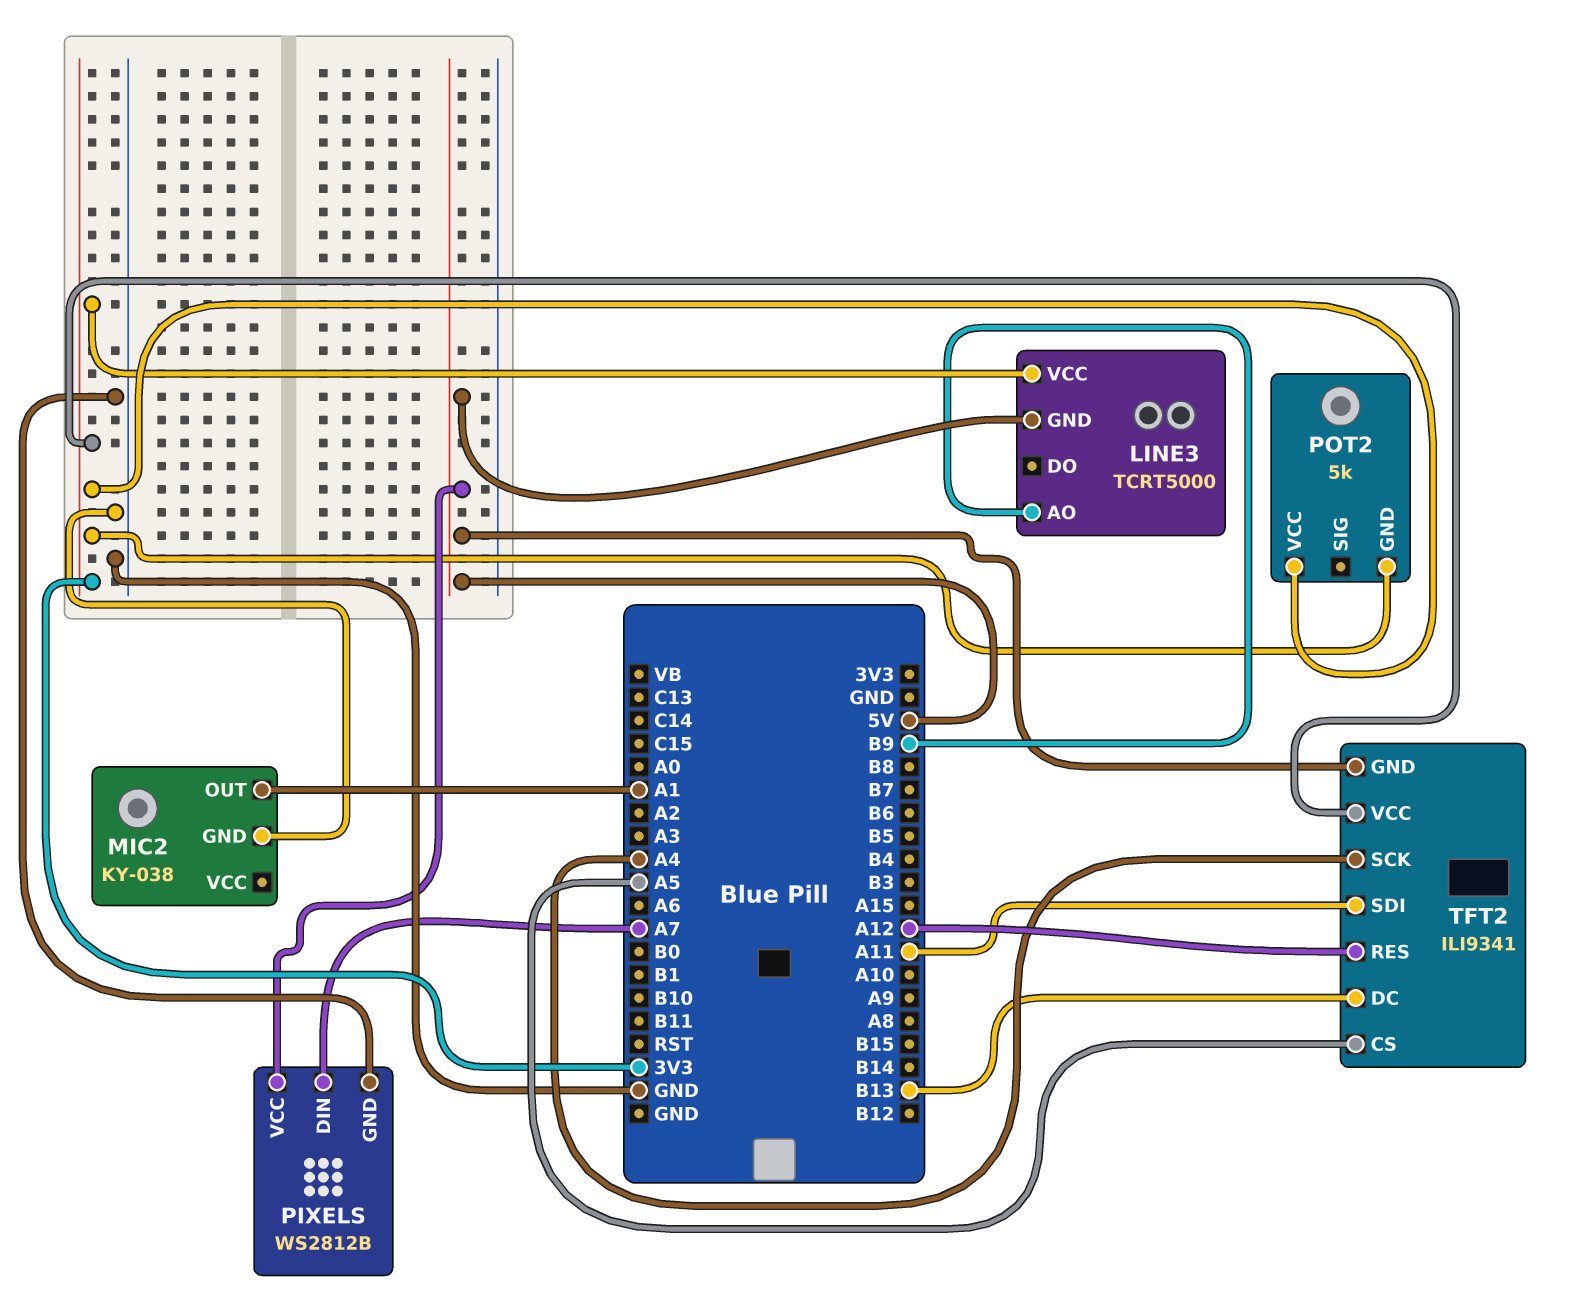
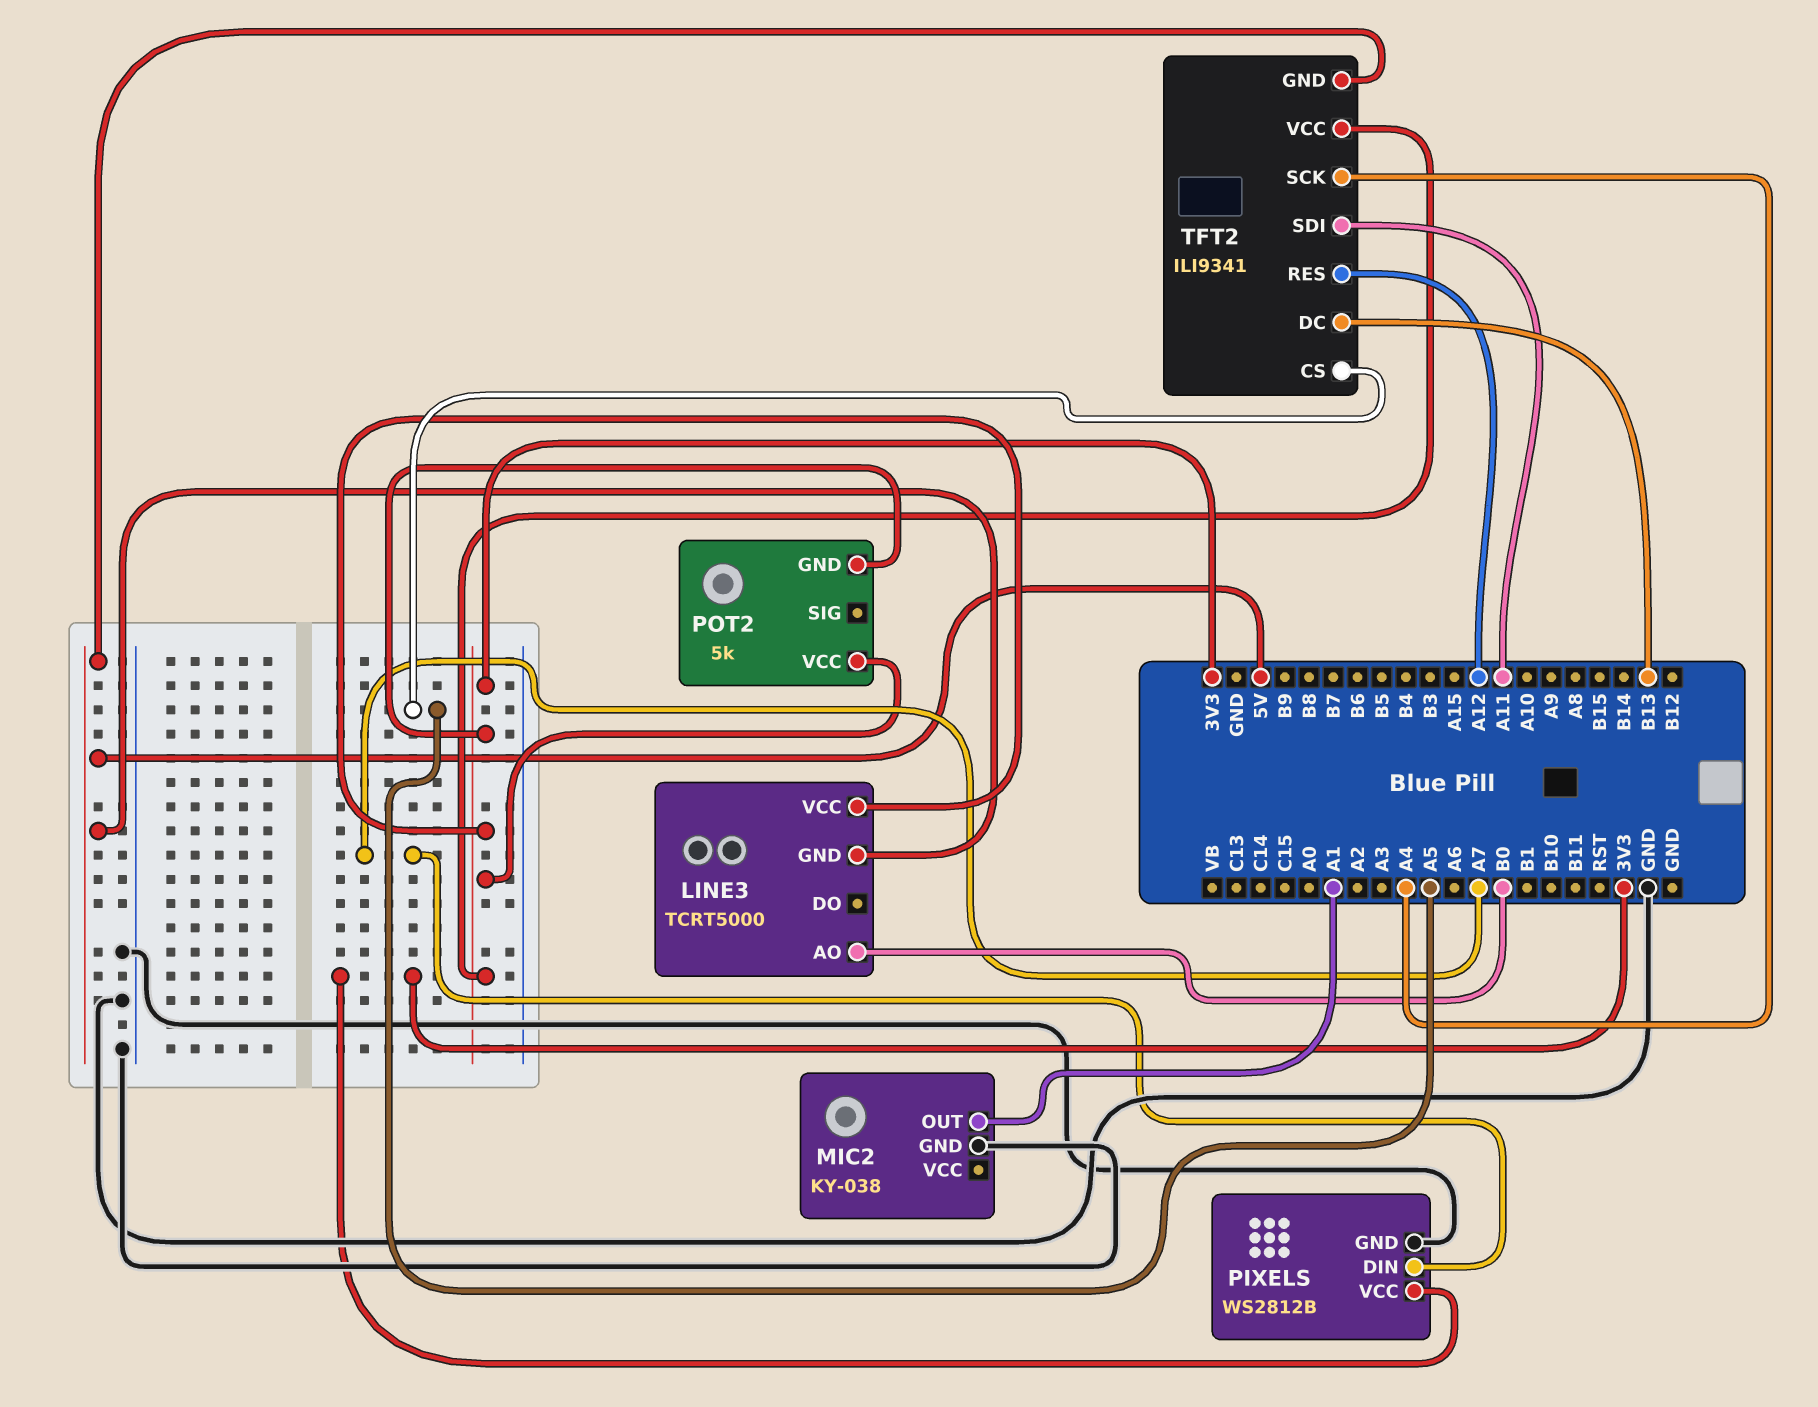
LINE3 pin AO: B9 -> B0
PIXELS pin VCC: 5V -> 3V3

